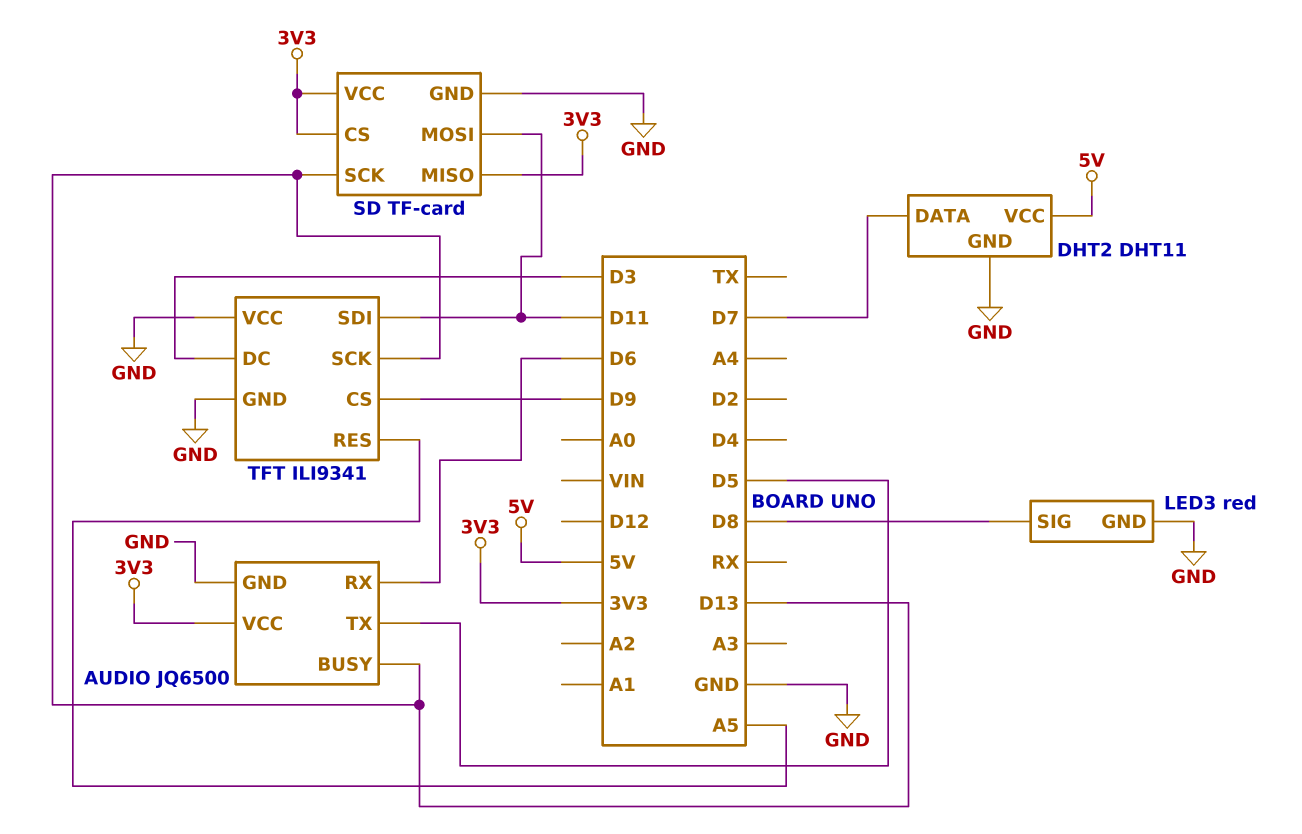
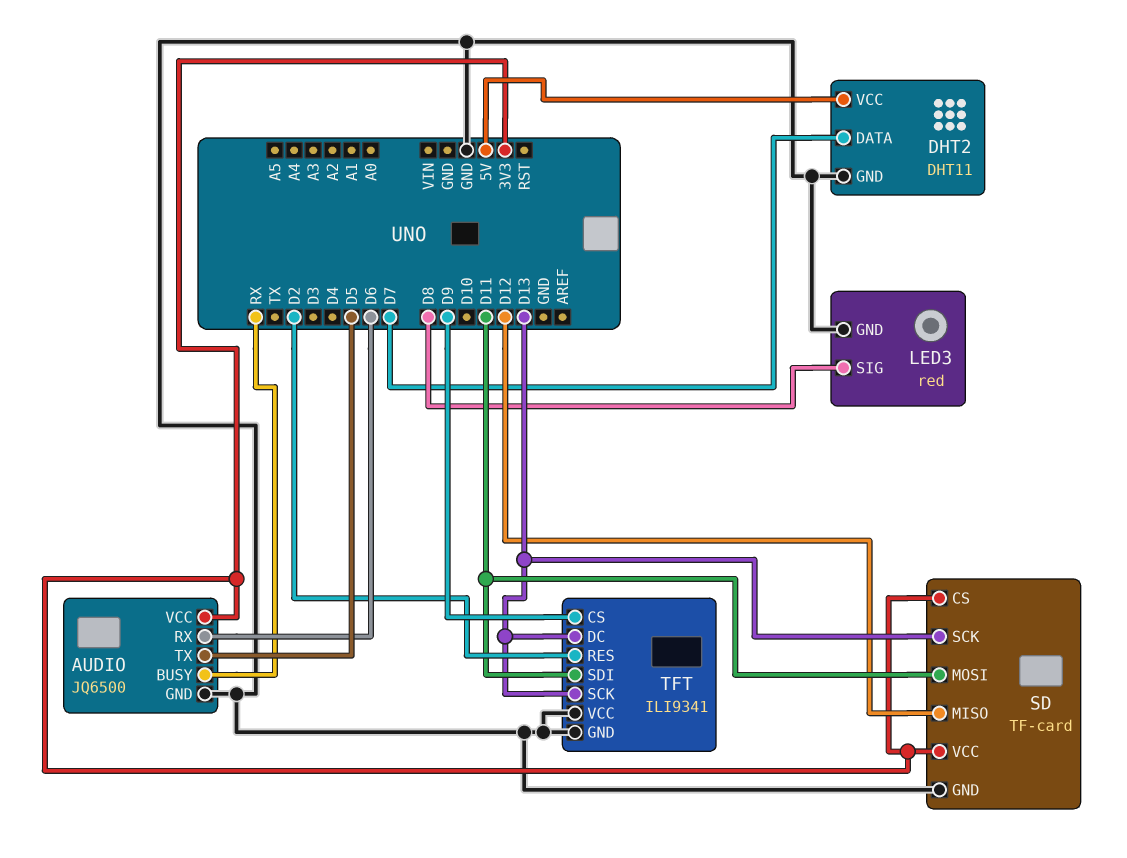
AUDIO pin BUSY: D13 -> RX
SD pin MISO: 3V3 -> D12
TFT pin DC: D3 -> D13
TFT pin RES: A5 -> D2

